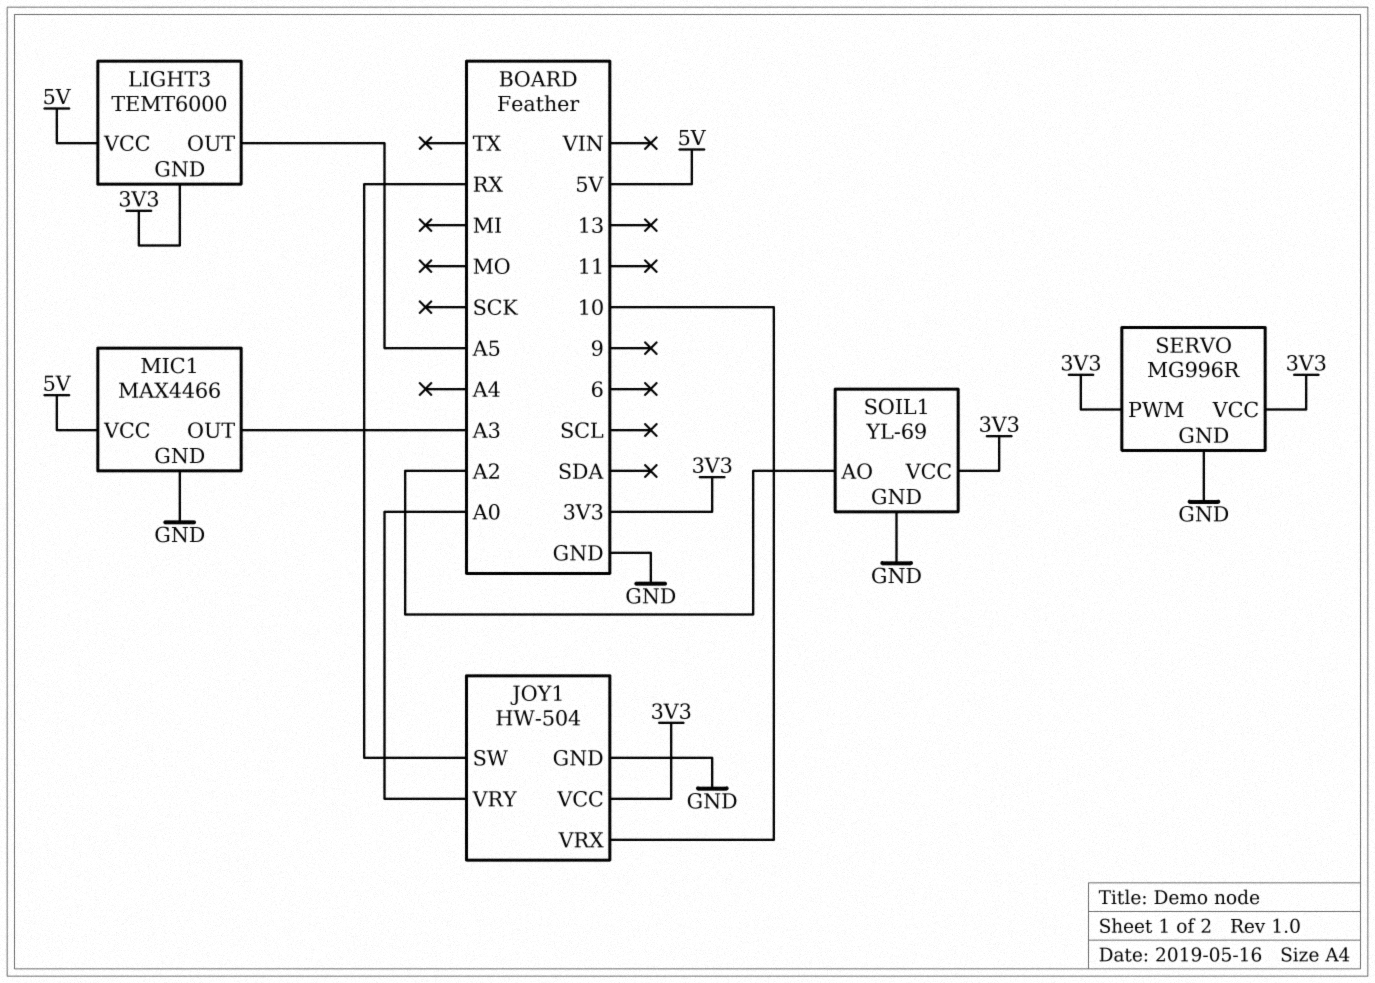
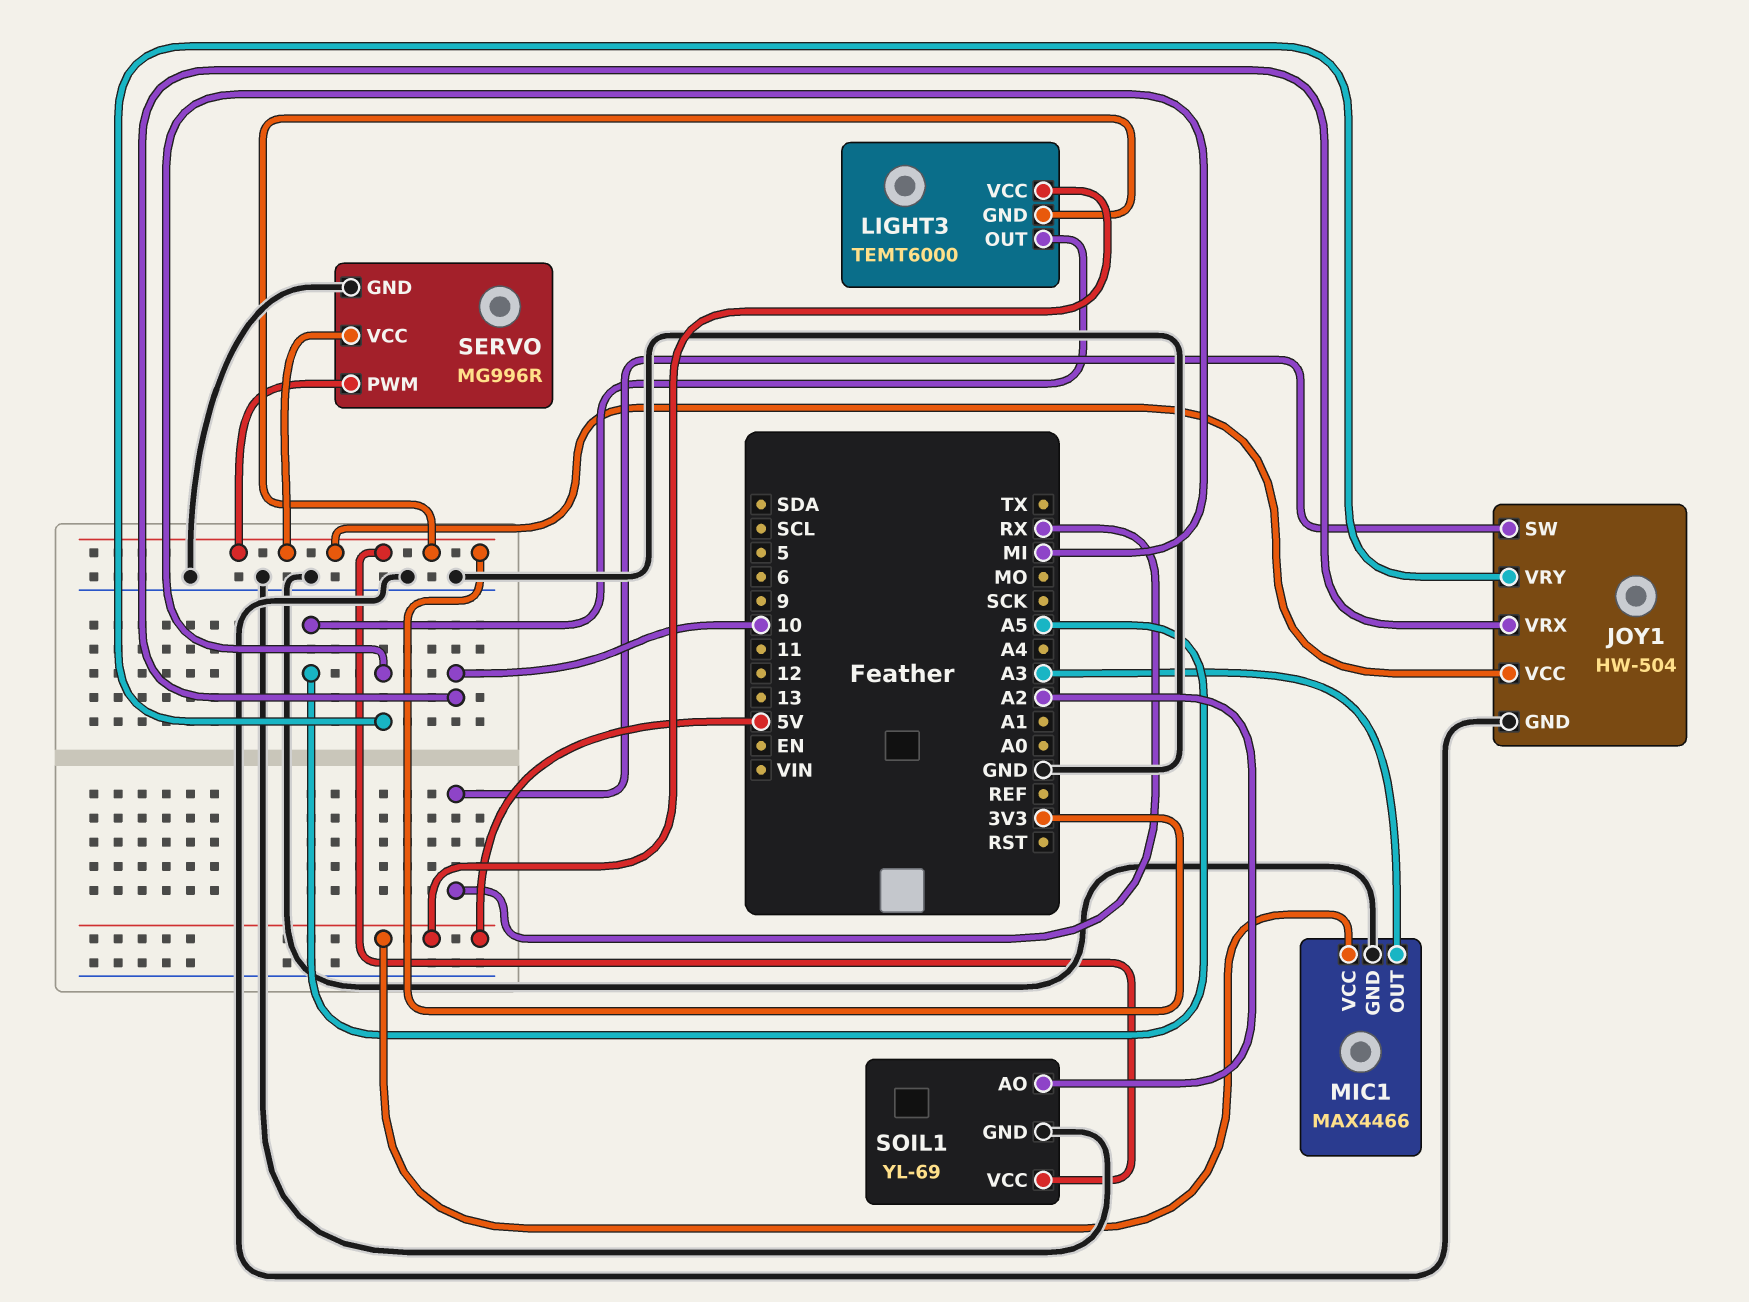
JOY1 pin VRY: A0 -> MI

